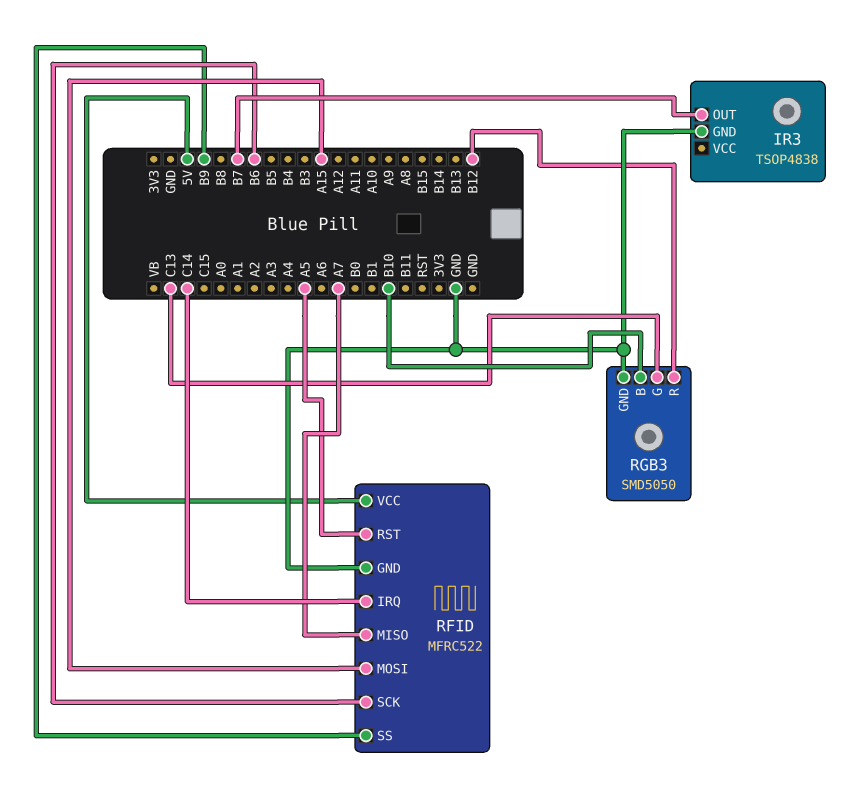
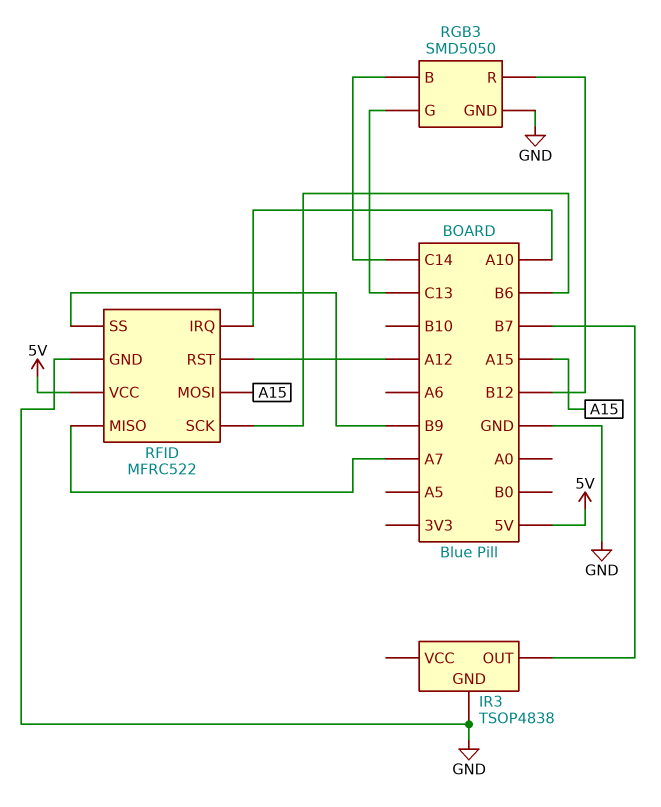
RFID pin IRQ: C14 -> A10
RFID pin RST: A5 -> A12
RGB3 pin B: B10 -> C14

